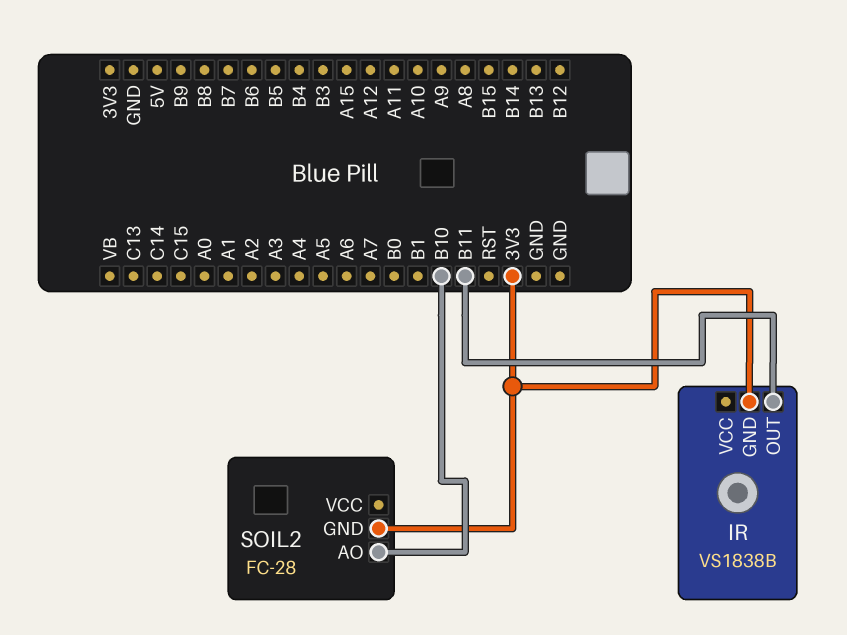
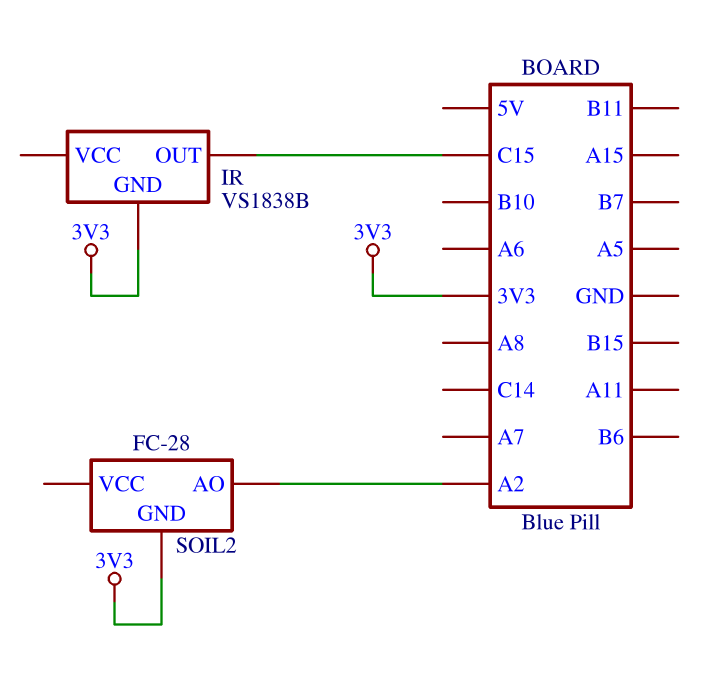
IR pin OUT: B11 -> C15
SOIL2 pin AO: B10 -> A2

